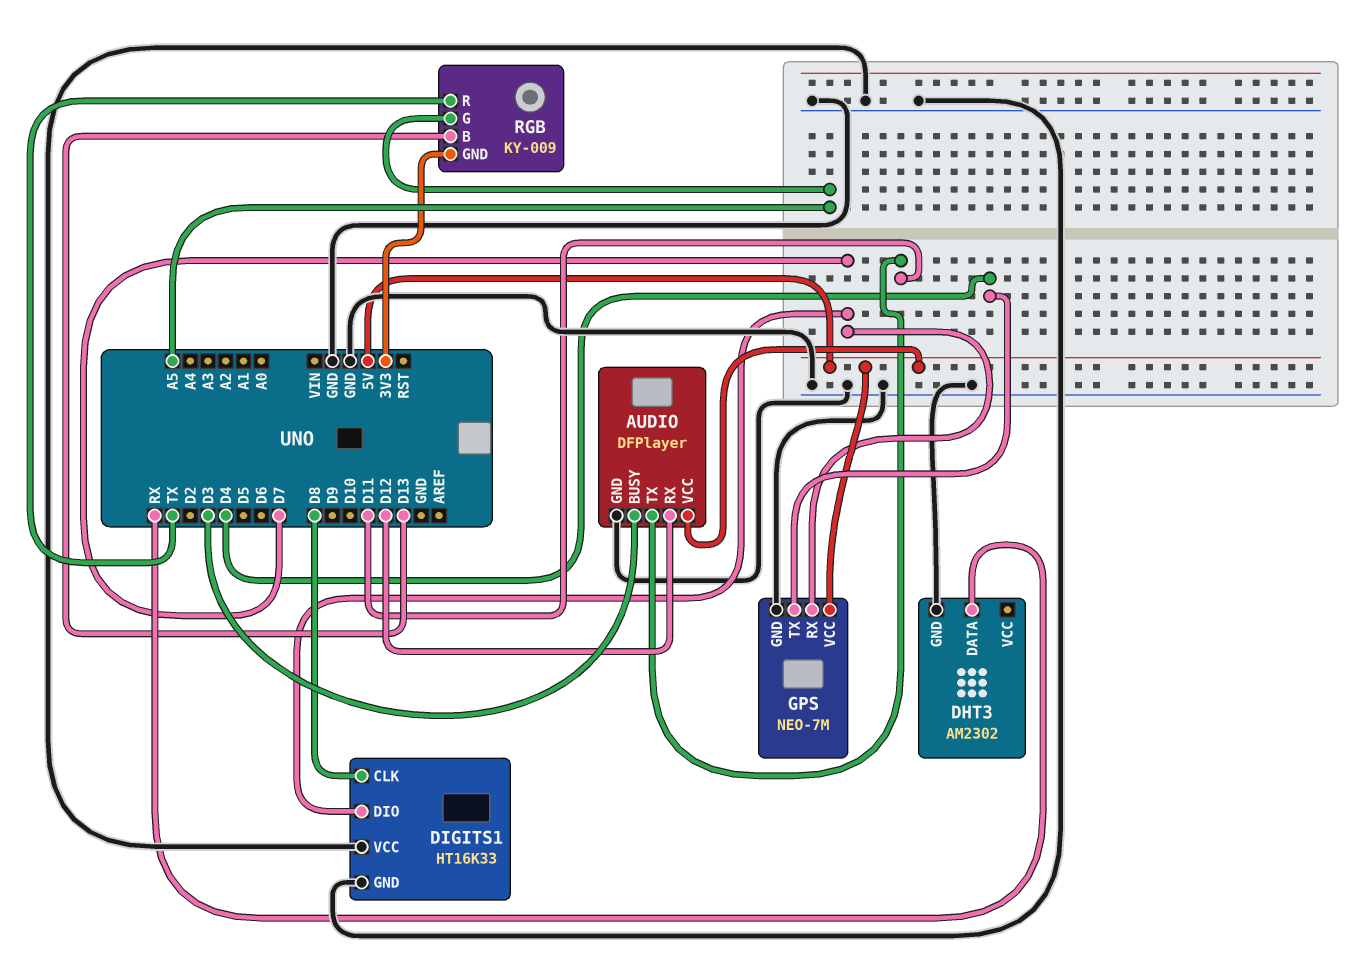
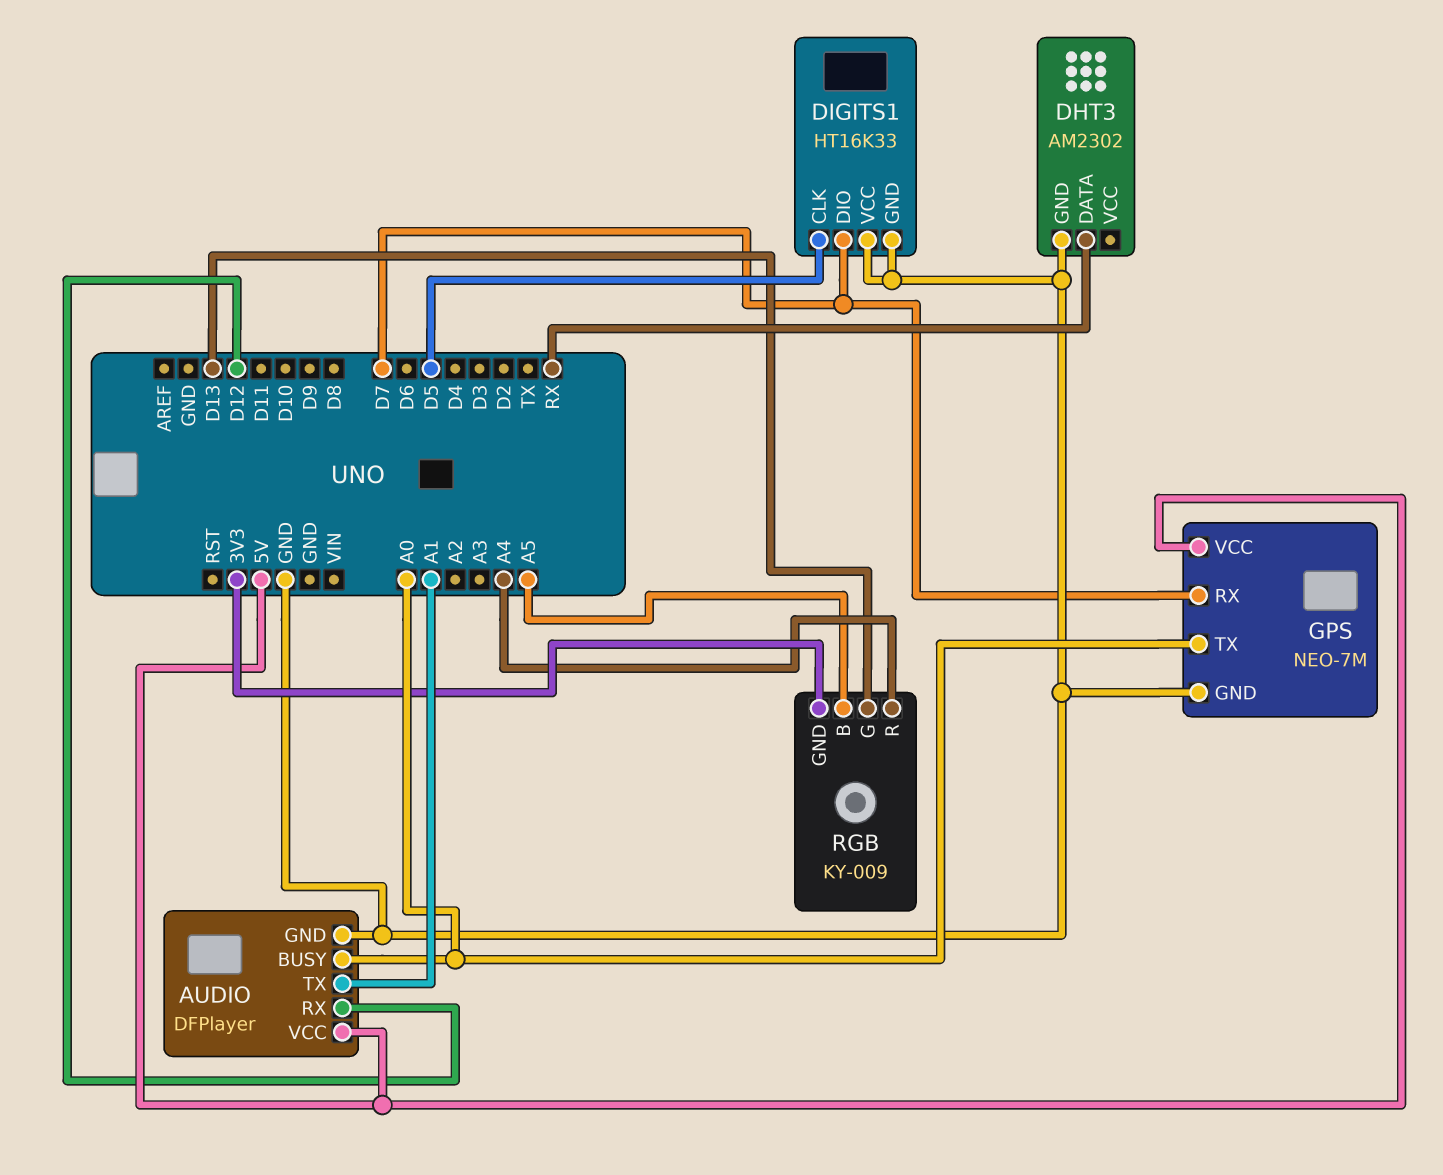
AUDIO pin BUSY: D3 -> A0
AUDIO pin TX: D11 -> A1
DIGITS1 pin CLK: D8 -> D5
GPS pin TX: D4 -> A0
RGB pin B: D13 -> A5
RGB pin G: A5 -> D13
RGB pin R: TX -> A4

